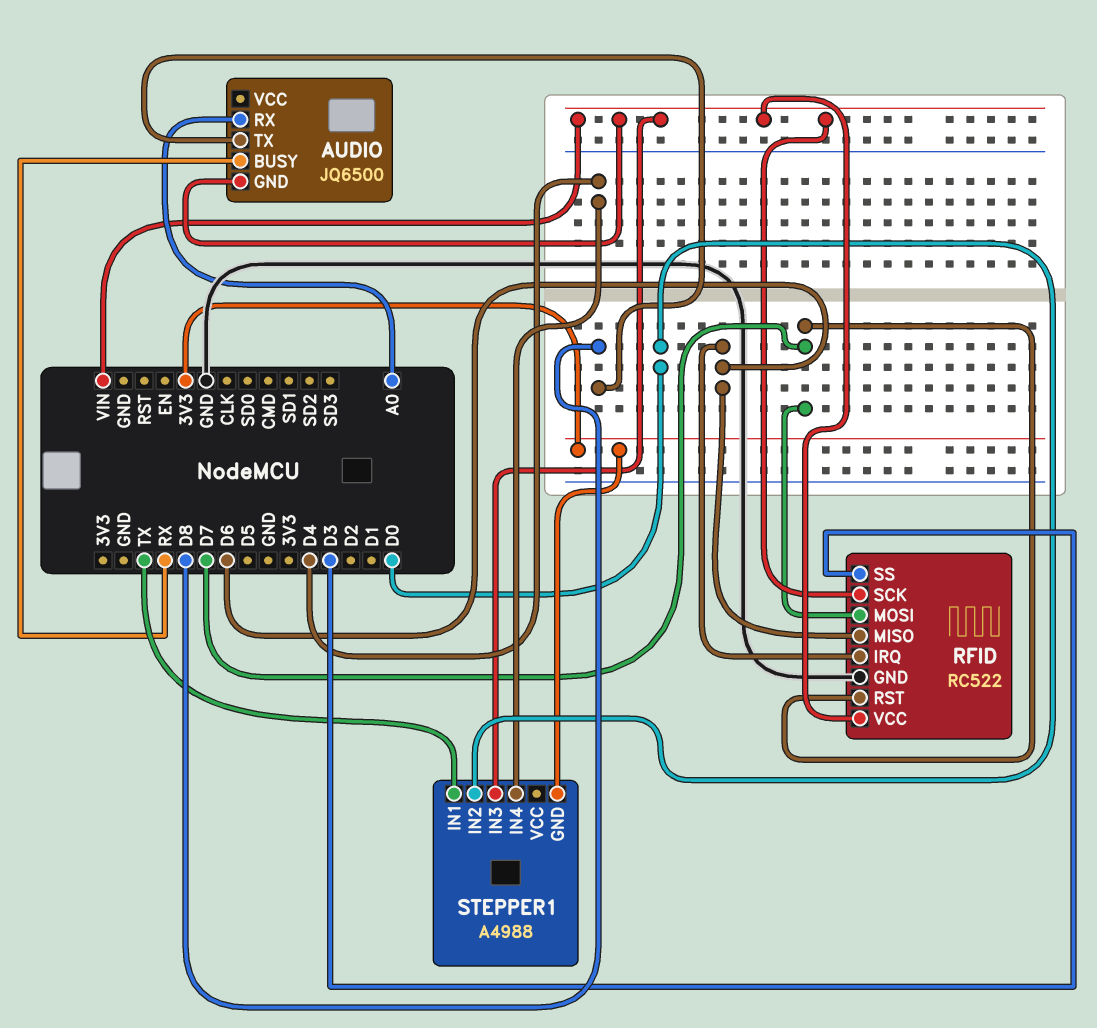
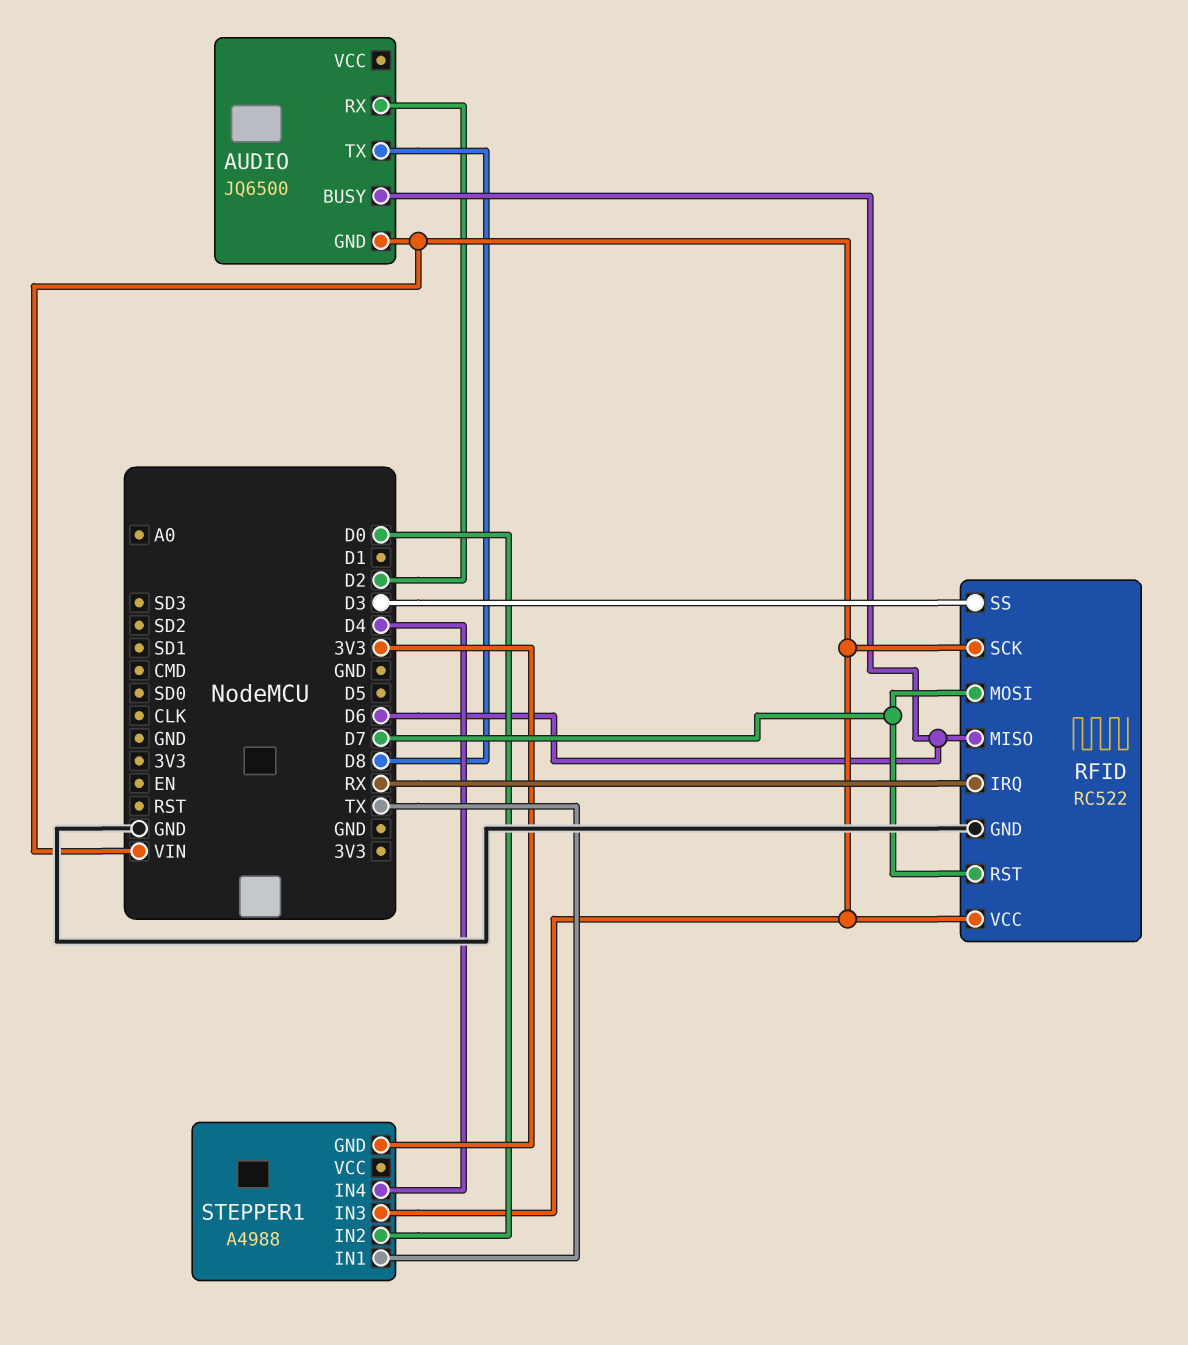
AUDIO pin BUSY: RX -> D6
AUDIO pin RX: A0 -> D2
RFID pin IRQ: D6 -> RX

